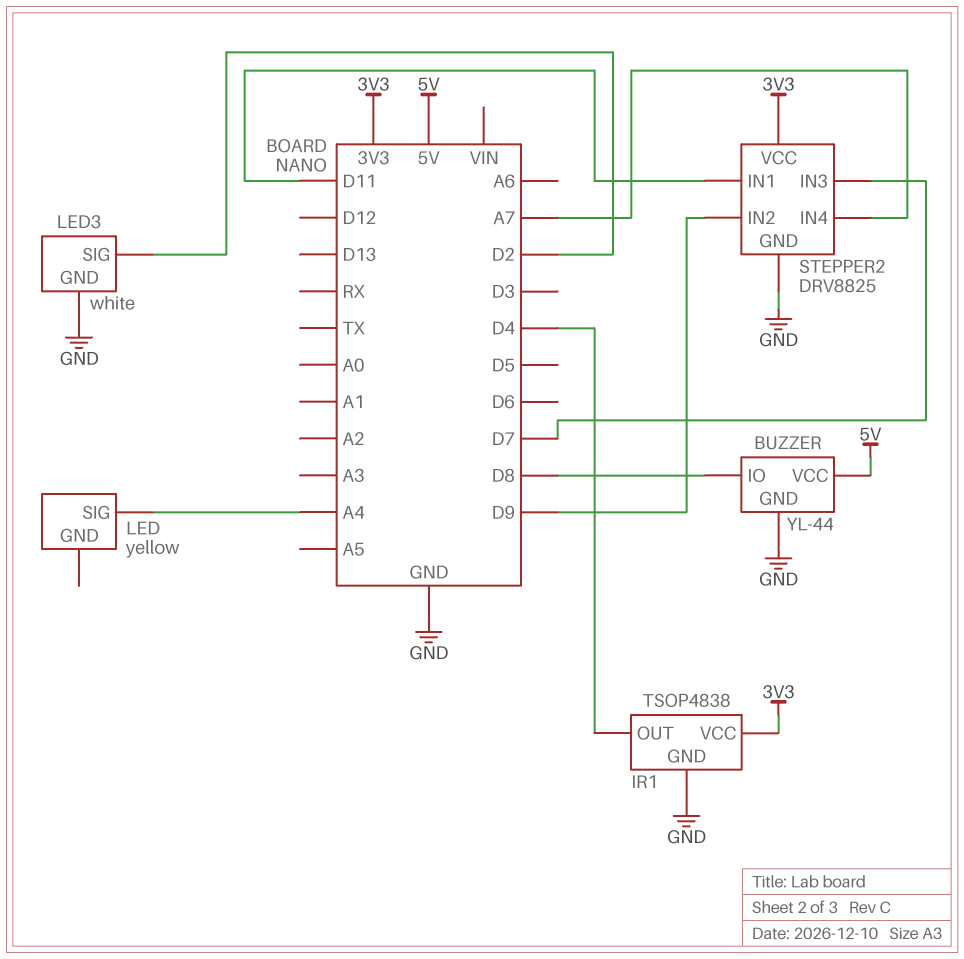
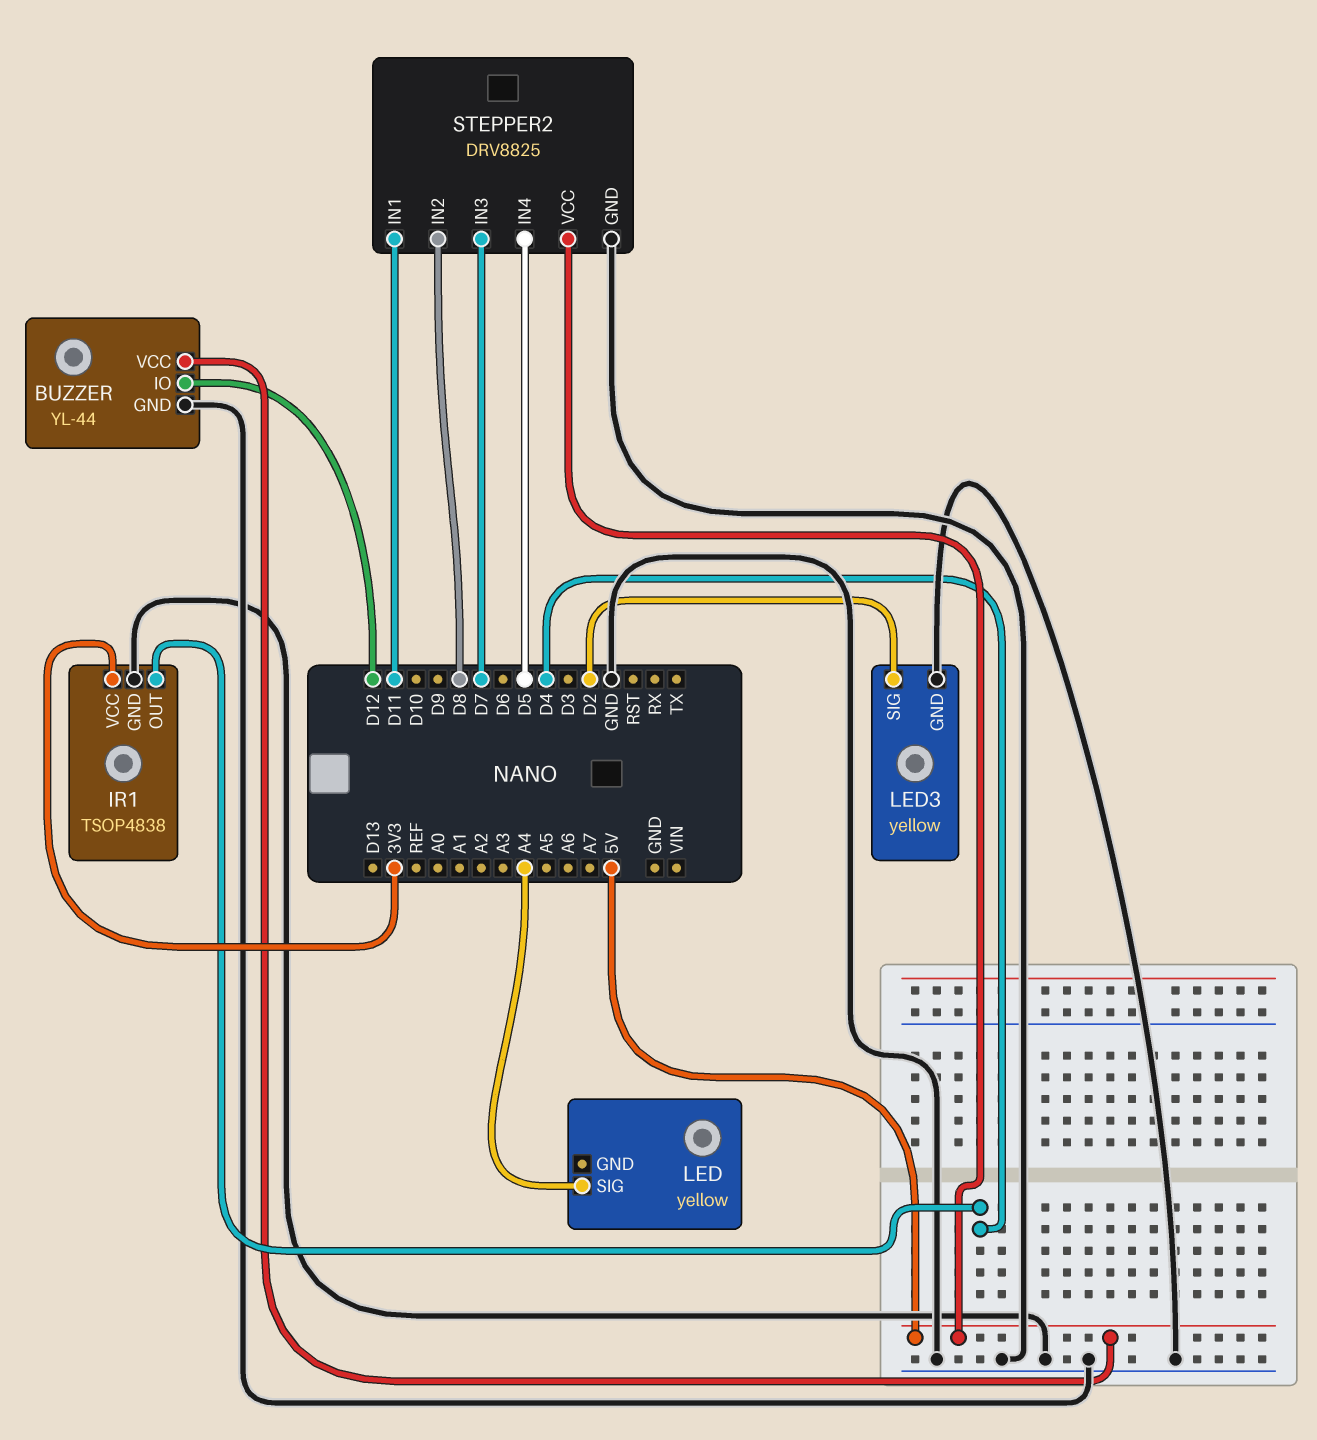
BUZZER pin IO: D8 -> D12
LED3: white -> yellow
STEPPER2 pin IN2: D9 -> D8
STEPPER2 pin IN4: A7 -> D5
STEPPER2 pin VCC: 3V3 -> 5V

